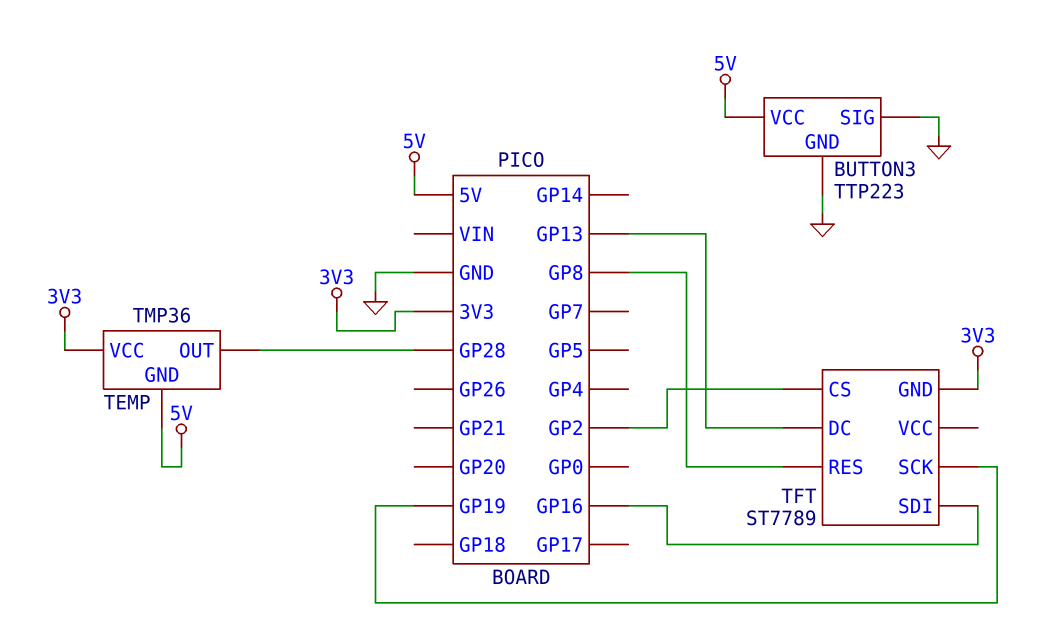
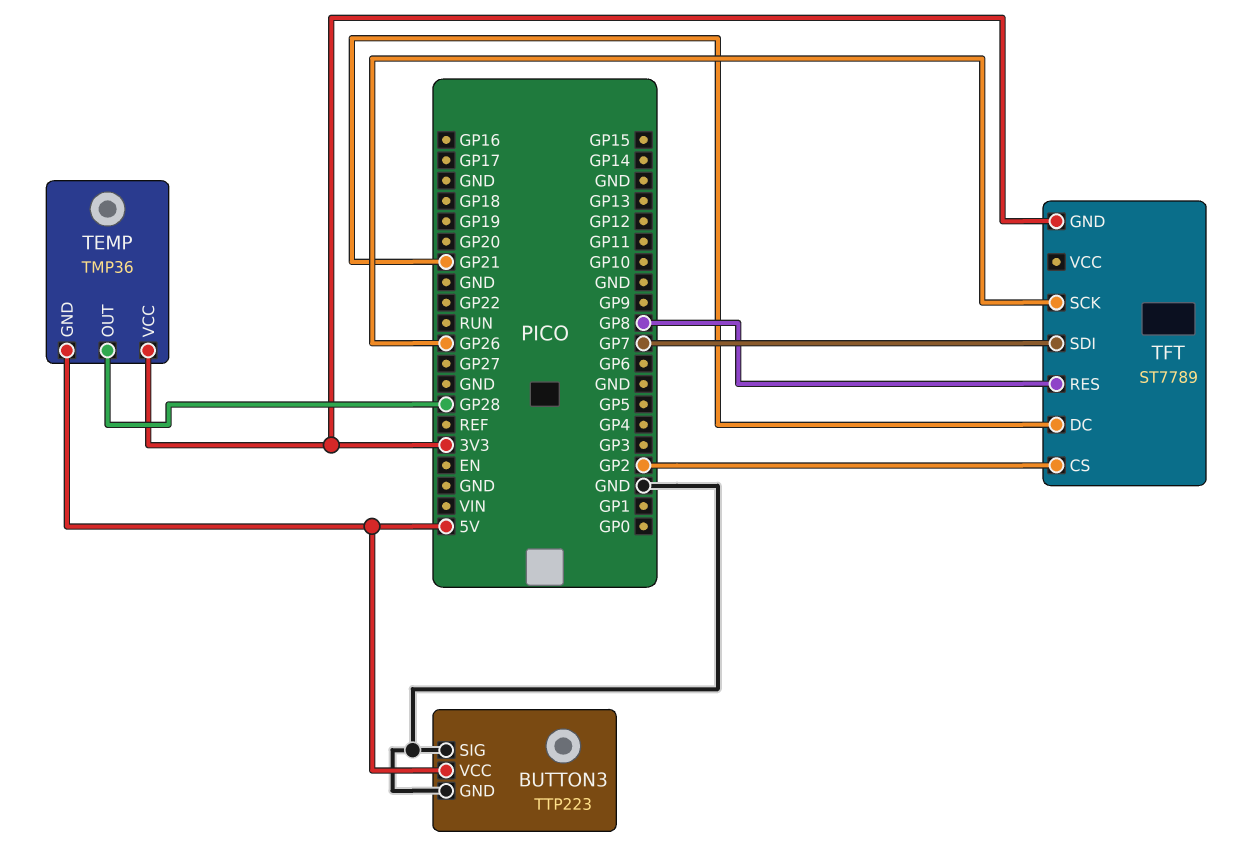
TFT pin DC: GP13 -> GP21
TFT pin SCK: GP19 -> GP26
TFT pin SDI: GP16 -> GP7

